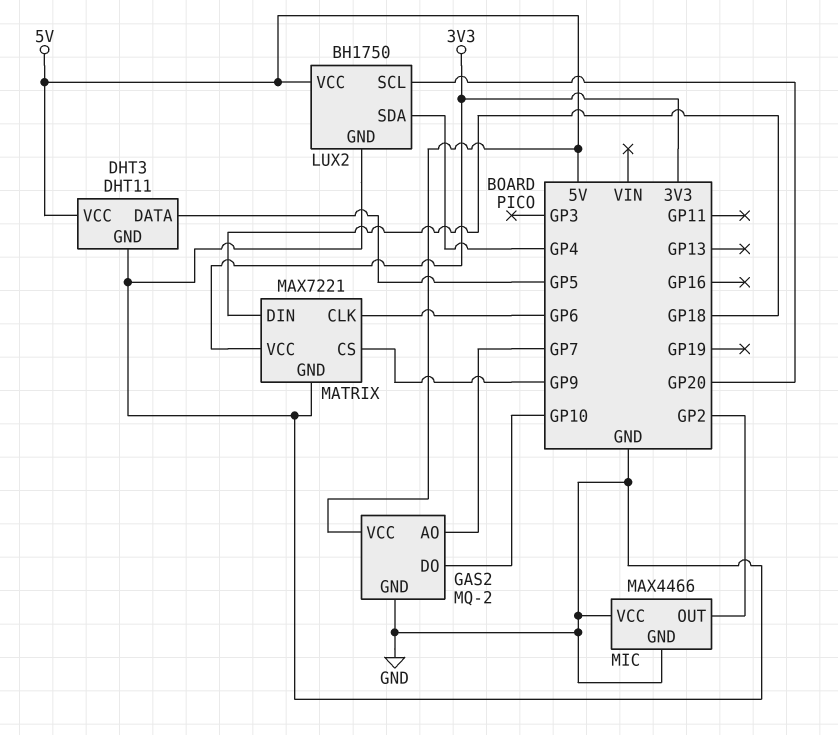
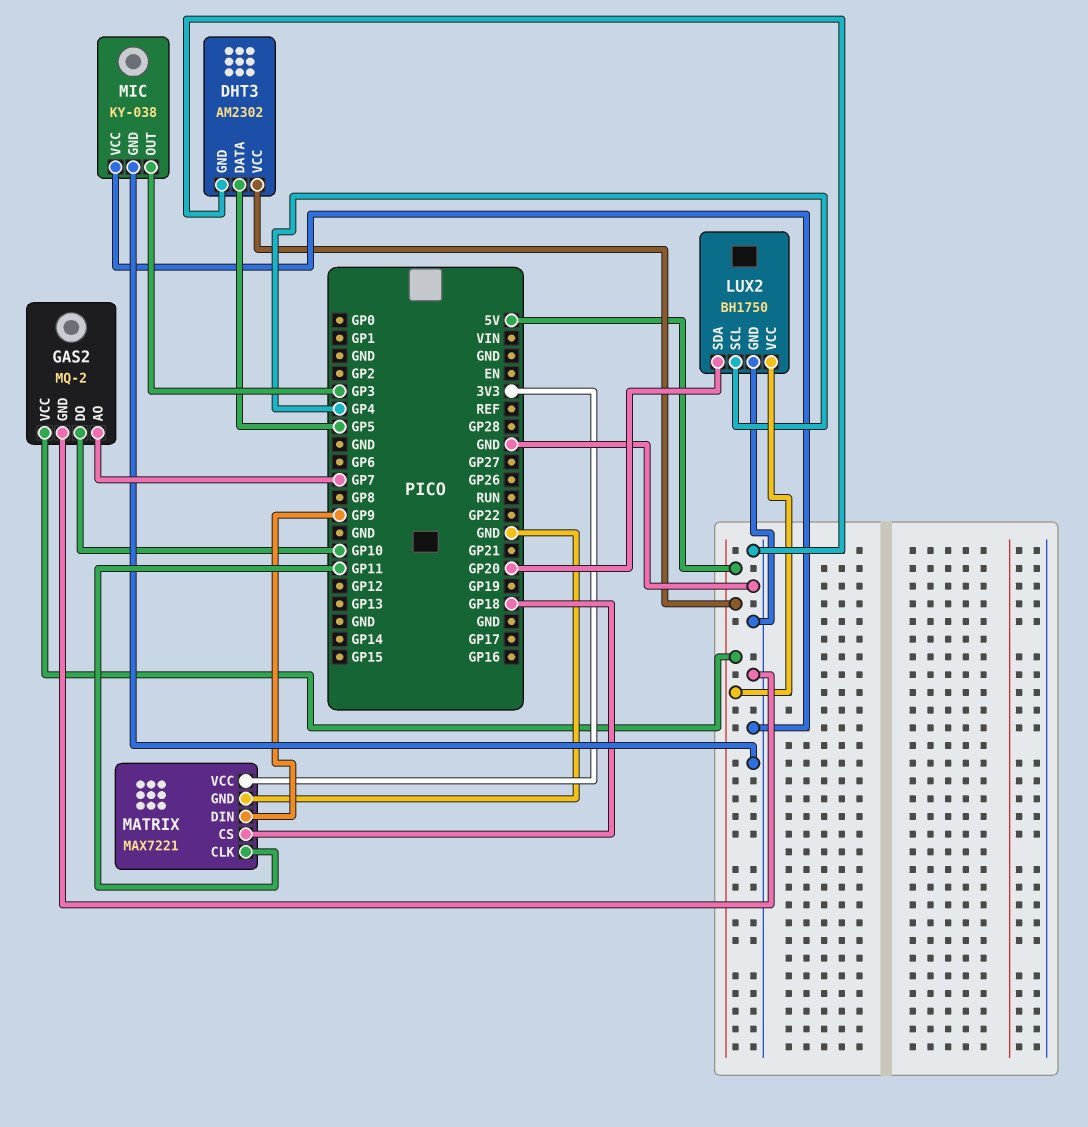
DHT3: DHT11 -> AM2302
LUX2 pin SCL: GP20 -> GP4
LUX2 pin SDA: GP4 -> GP20
MATRIX pin CLK: GP6 -> GP11
MATRIX pin CS: GP9 -> GP18
MATRIX pin DIN: GP18 -> GP9
MIC: MAX4466 -> KY-038
MIC pin OUT: GP2 -> GP3

